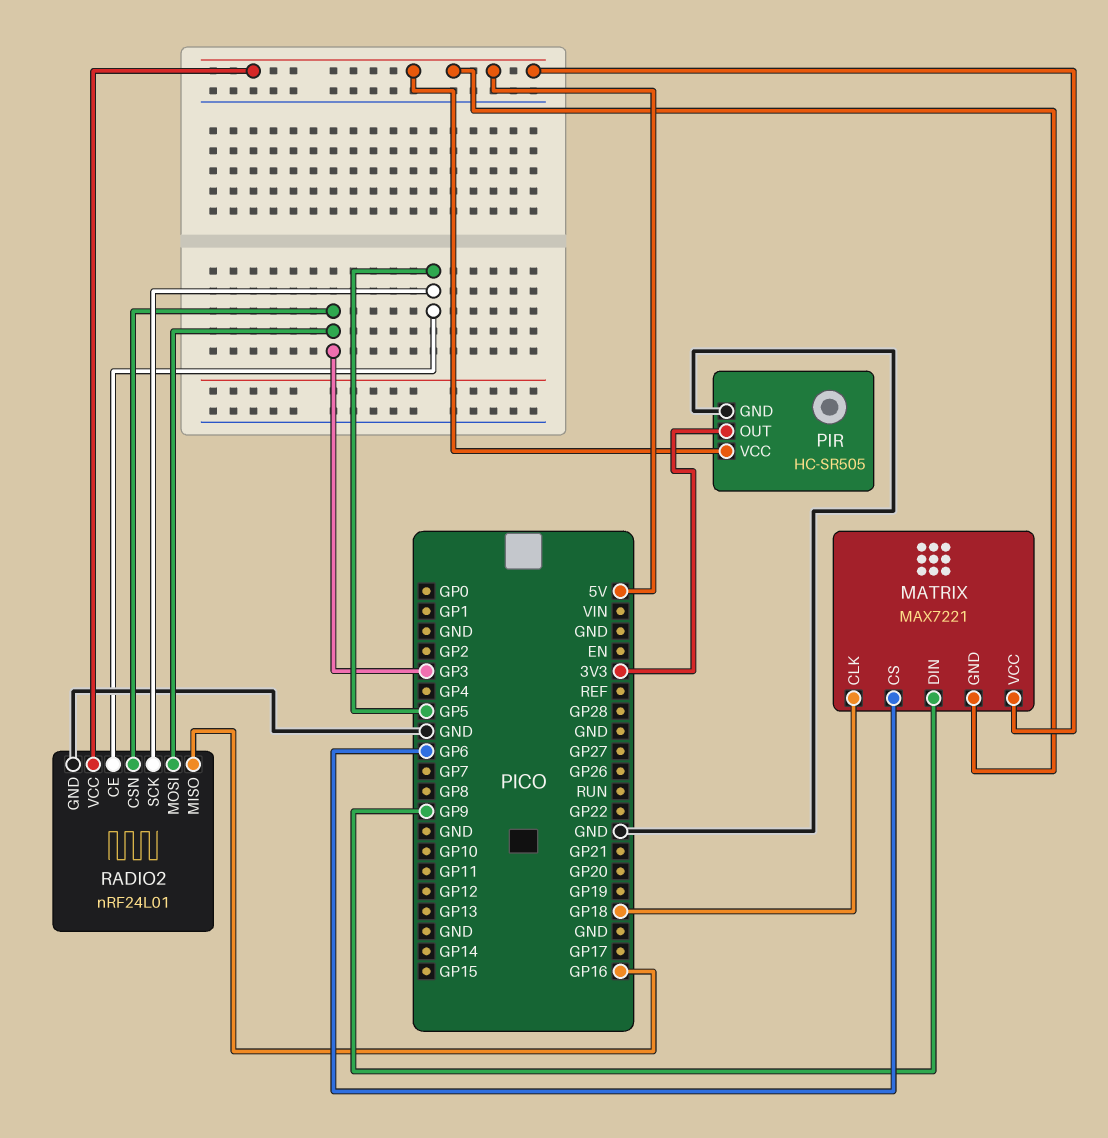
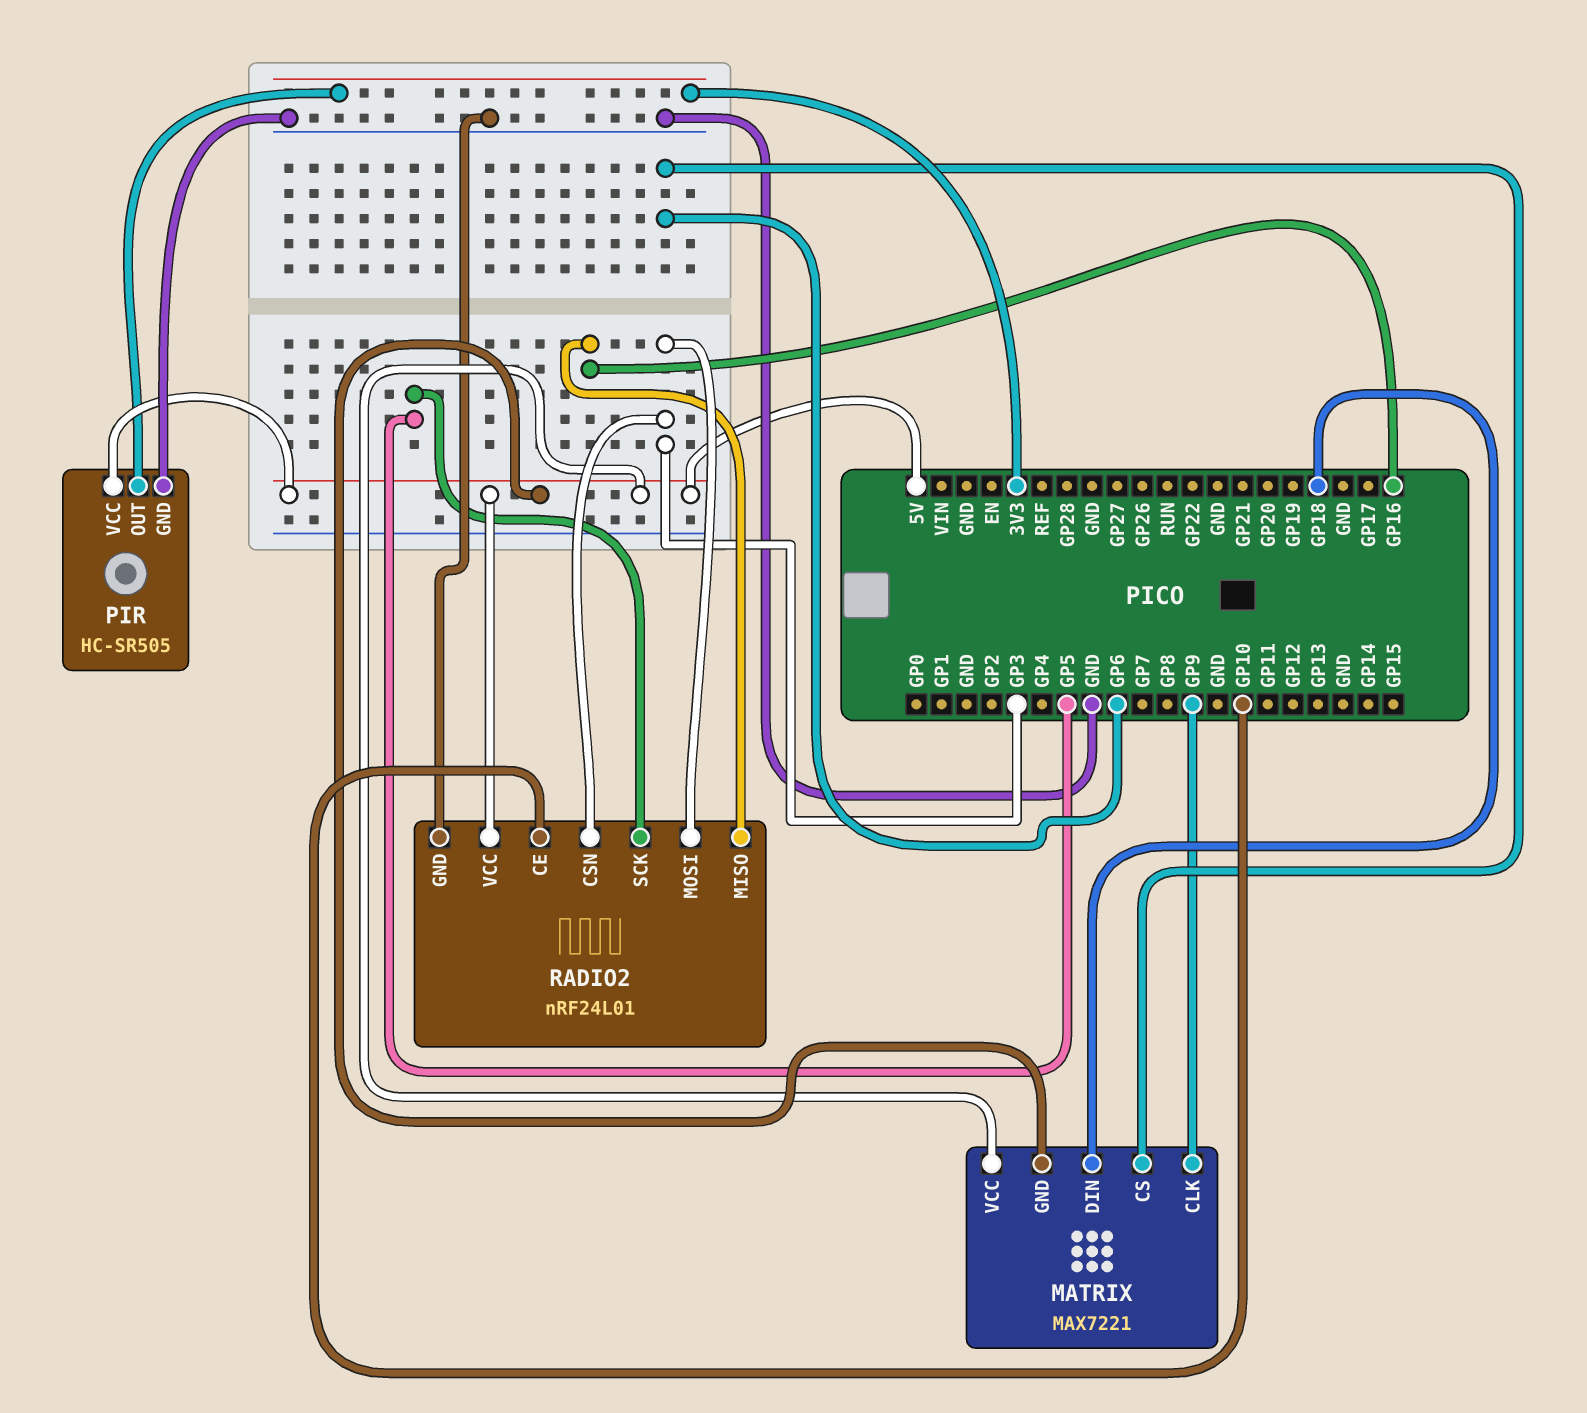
MATRIX pin CLK: GP18 -> GP9
MATRIX pin DIN: GP9 -> GP18
RADIO2 pin CE: GP5 -> GP10

